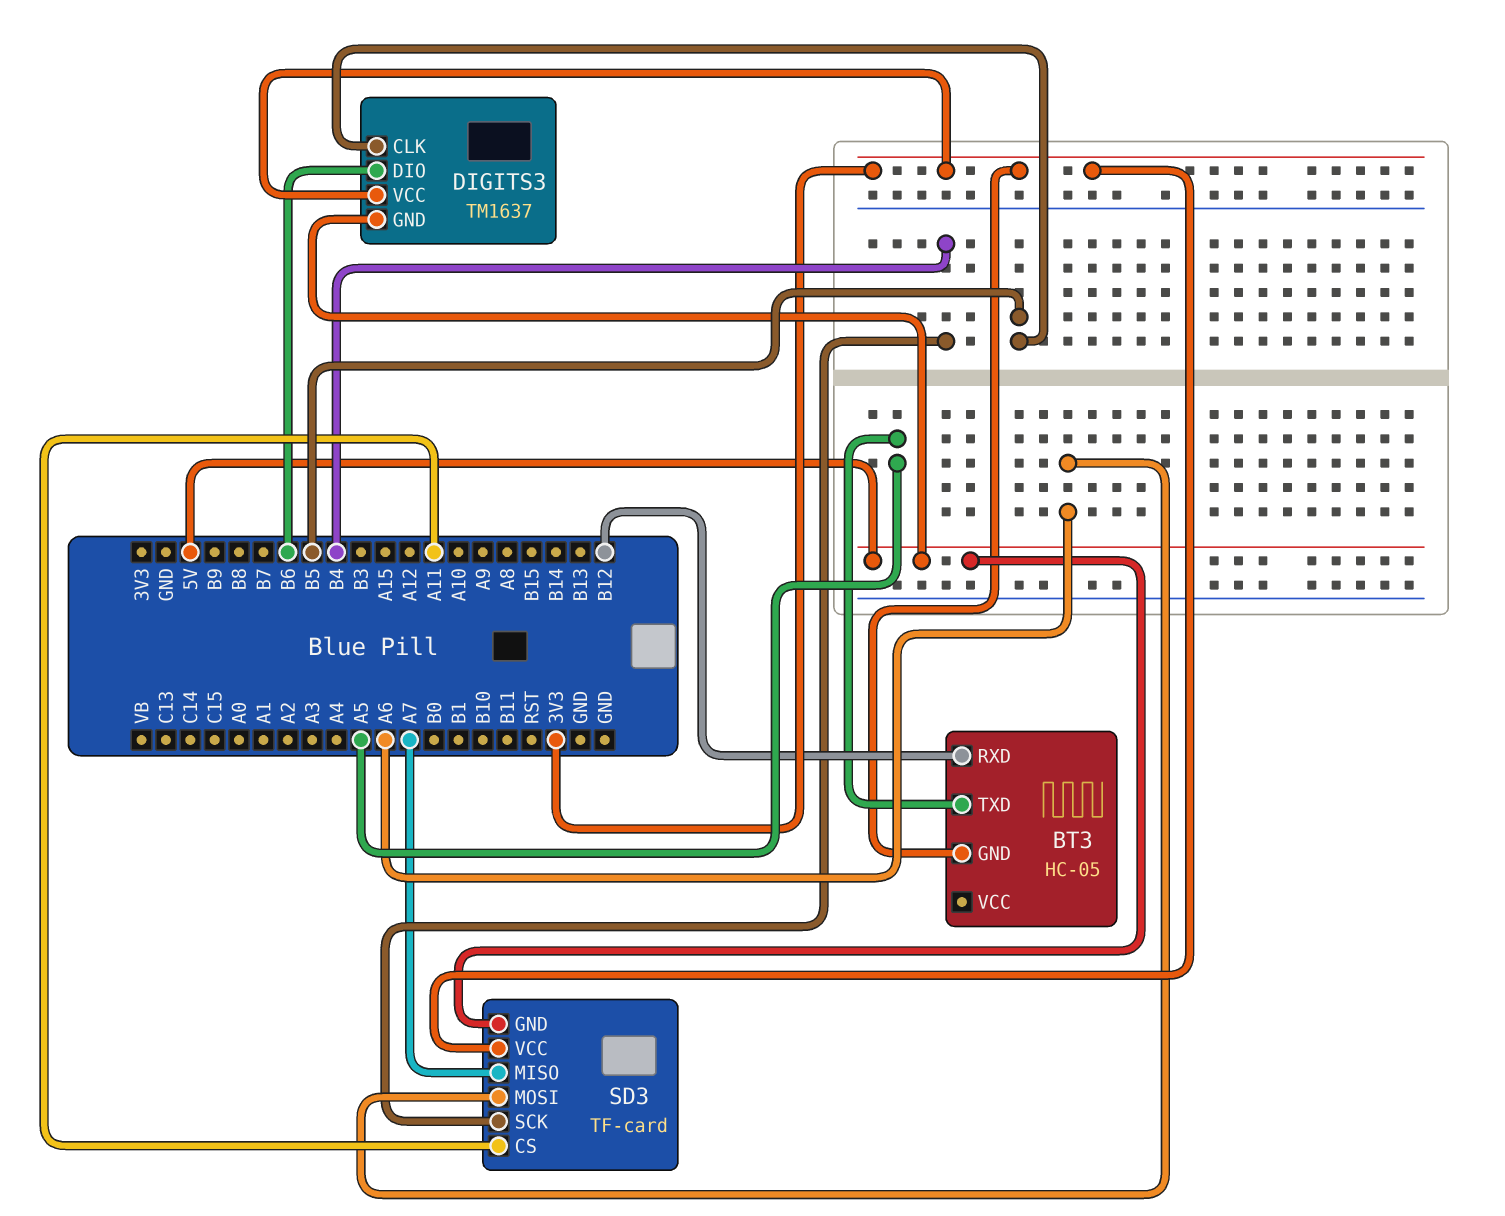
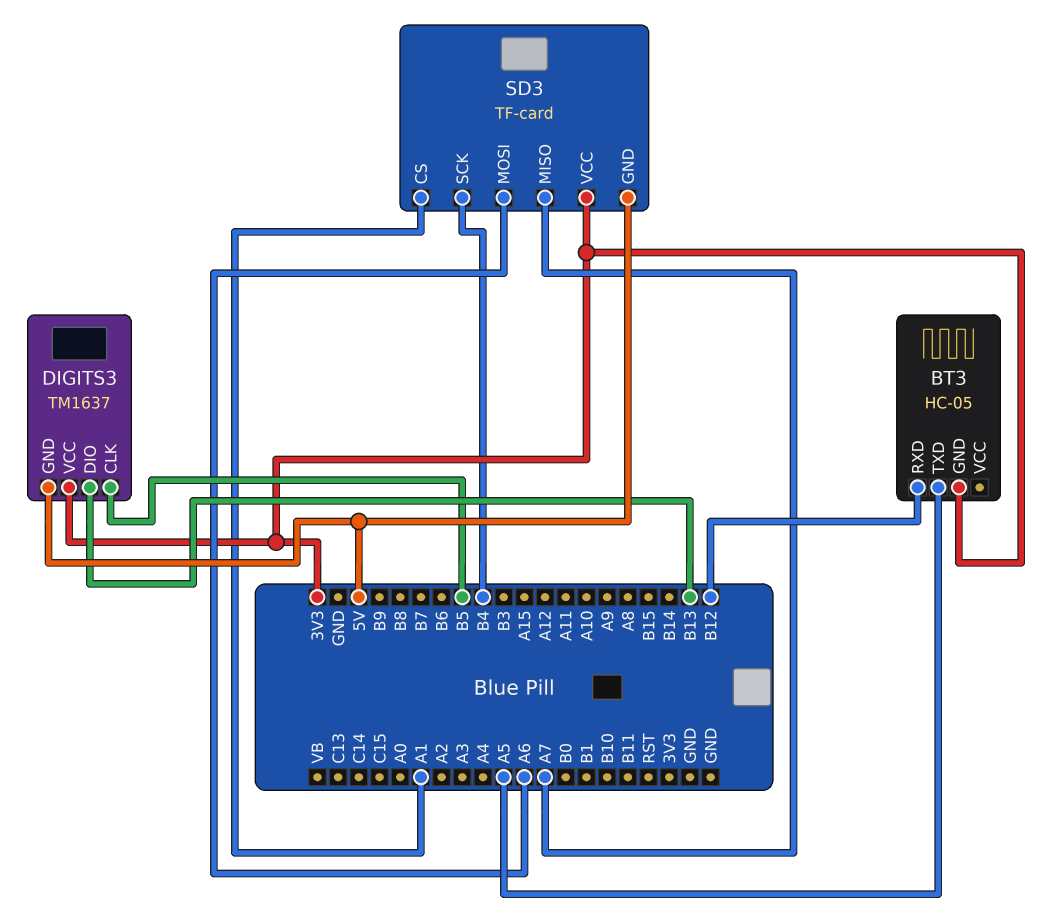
DIGITS3 pin DIO: B6 -> B13
SD3 pin CS: A11 -> A1

